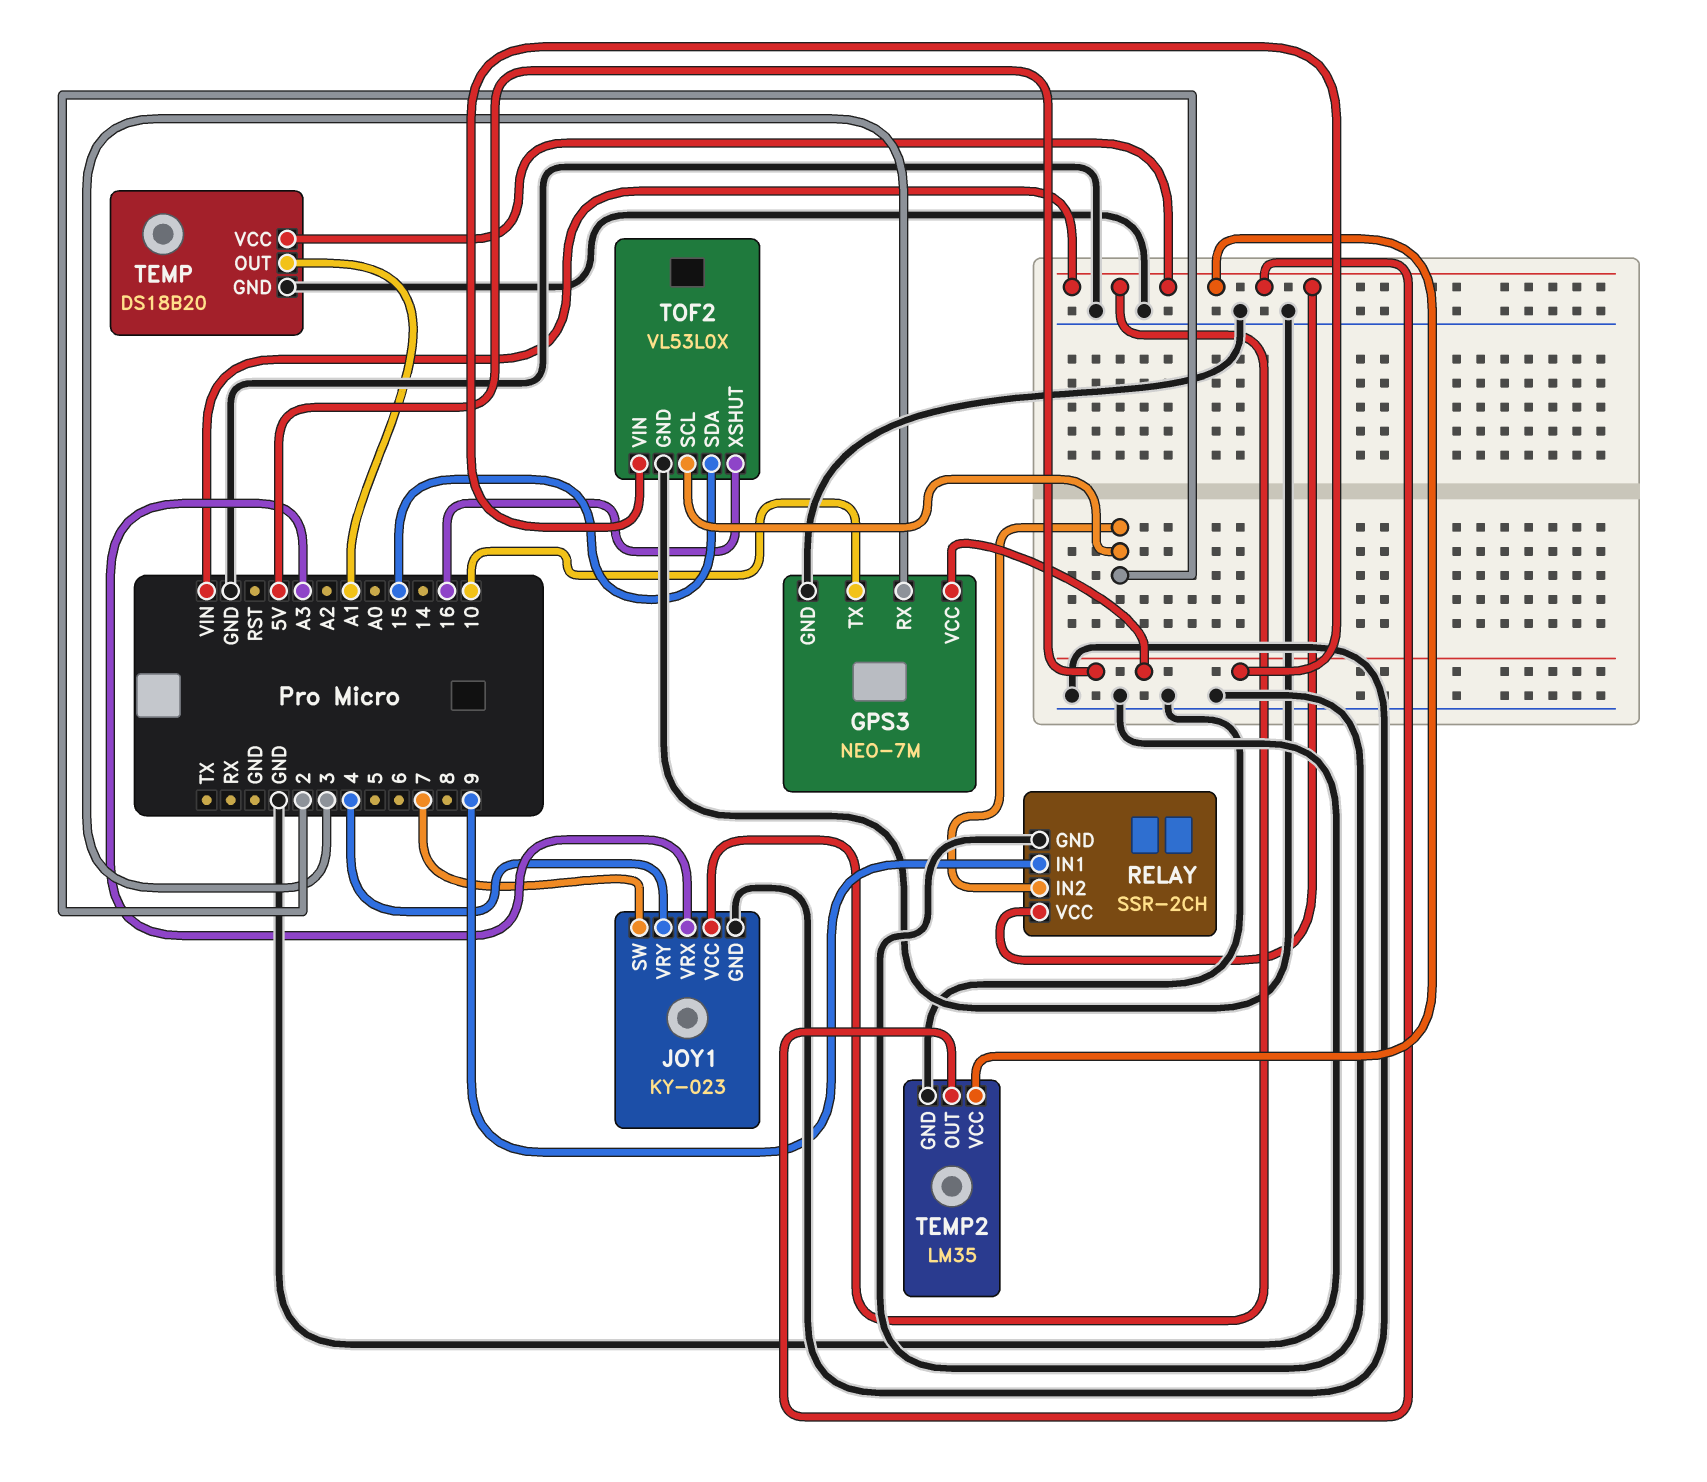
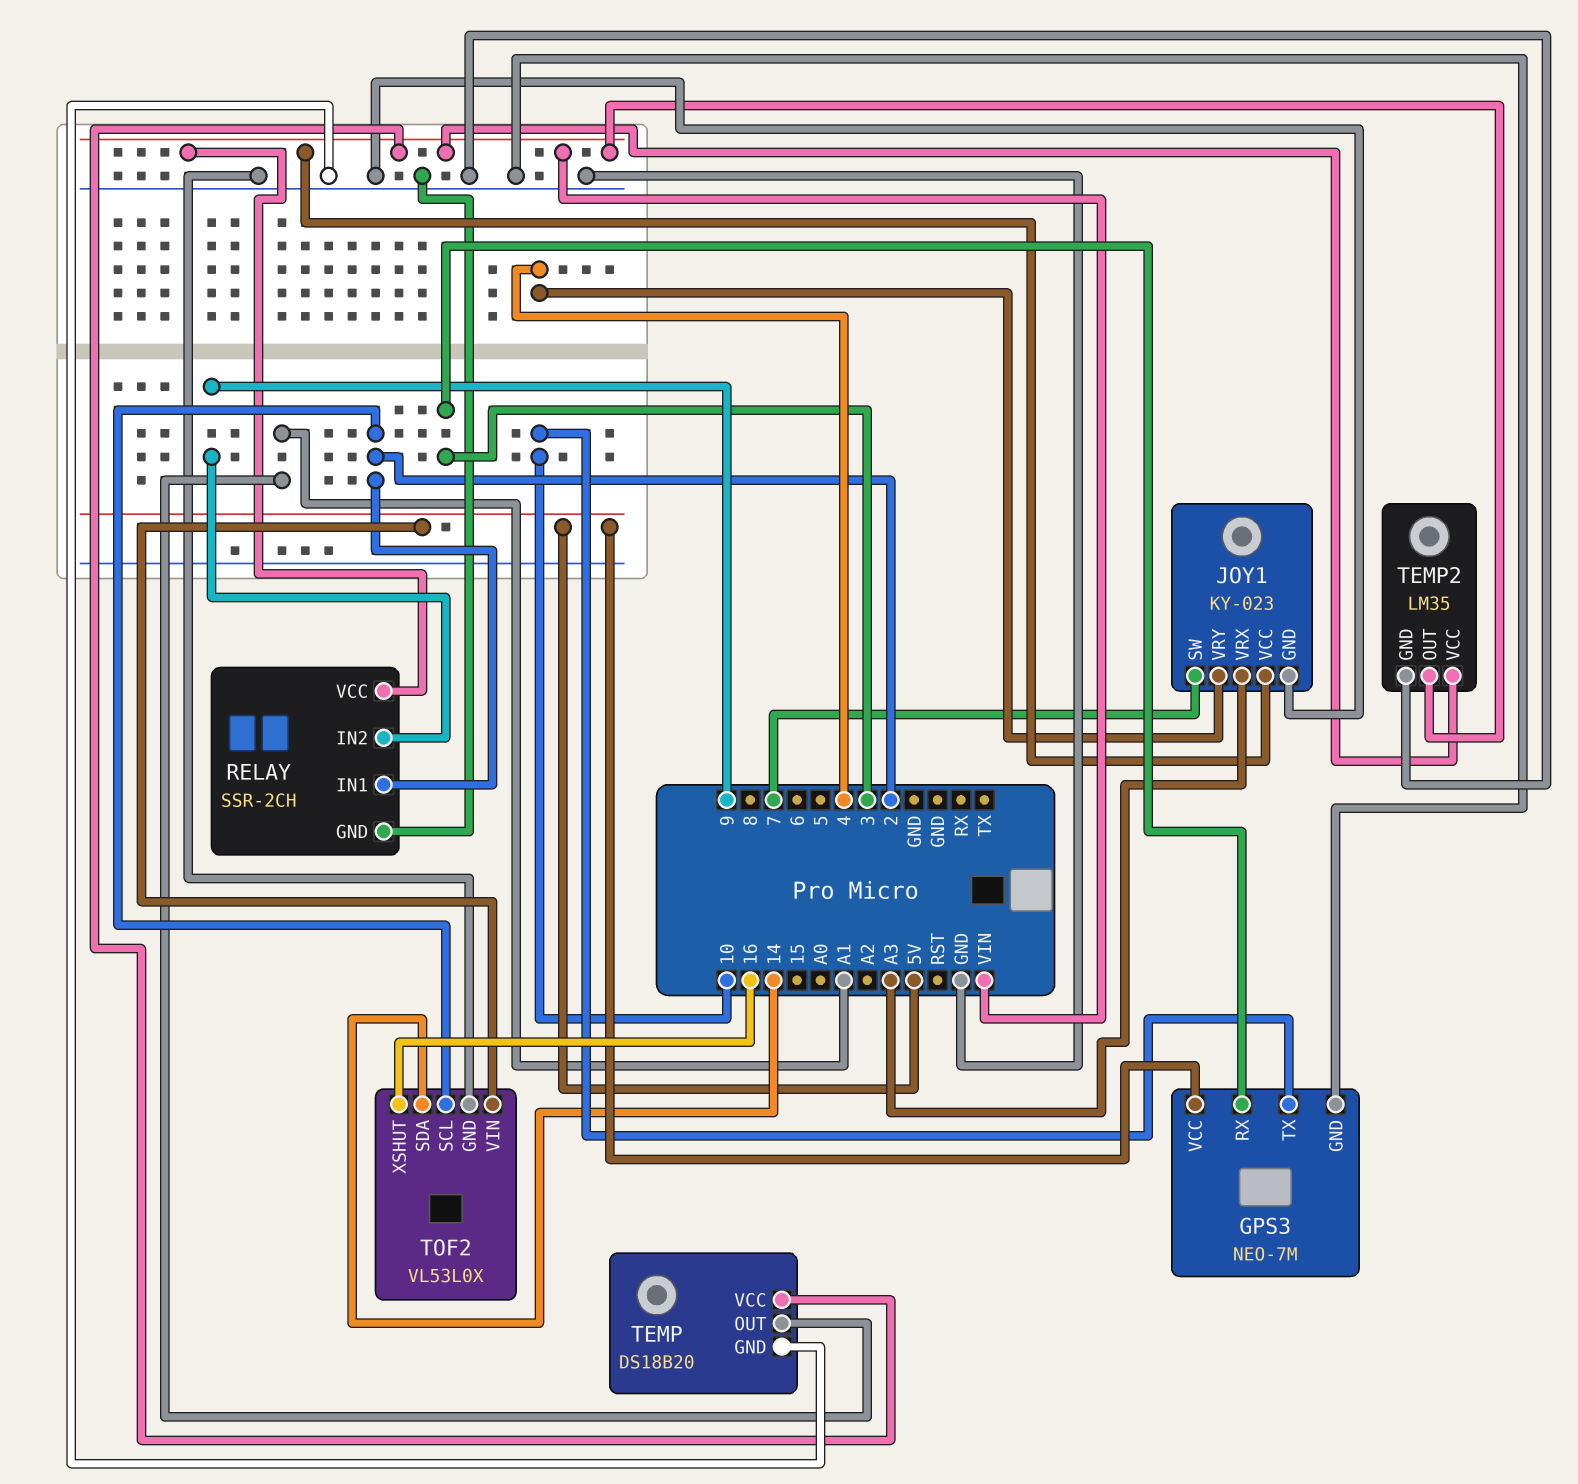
RELAY pin IN1: 9 -> 2
RELAY pin IN2: 2 -> 9
TOF2 pin SDA: 15 -> 14

